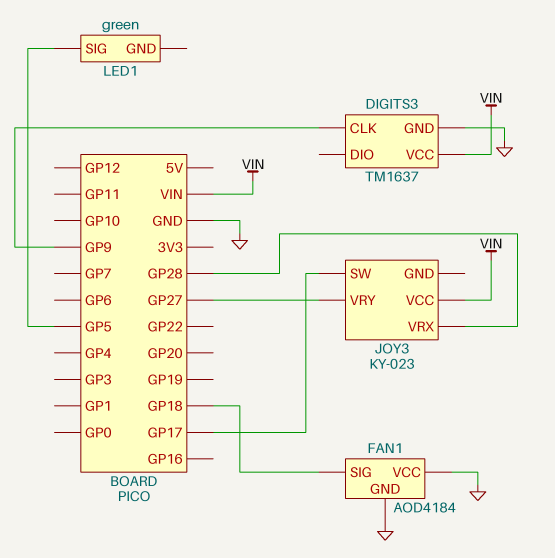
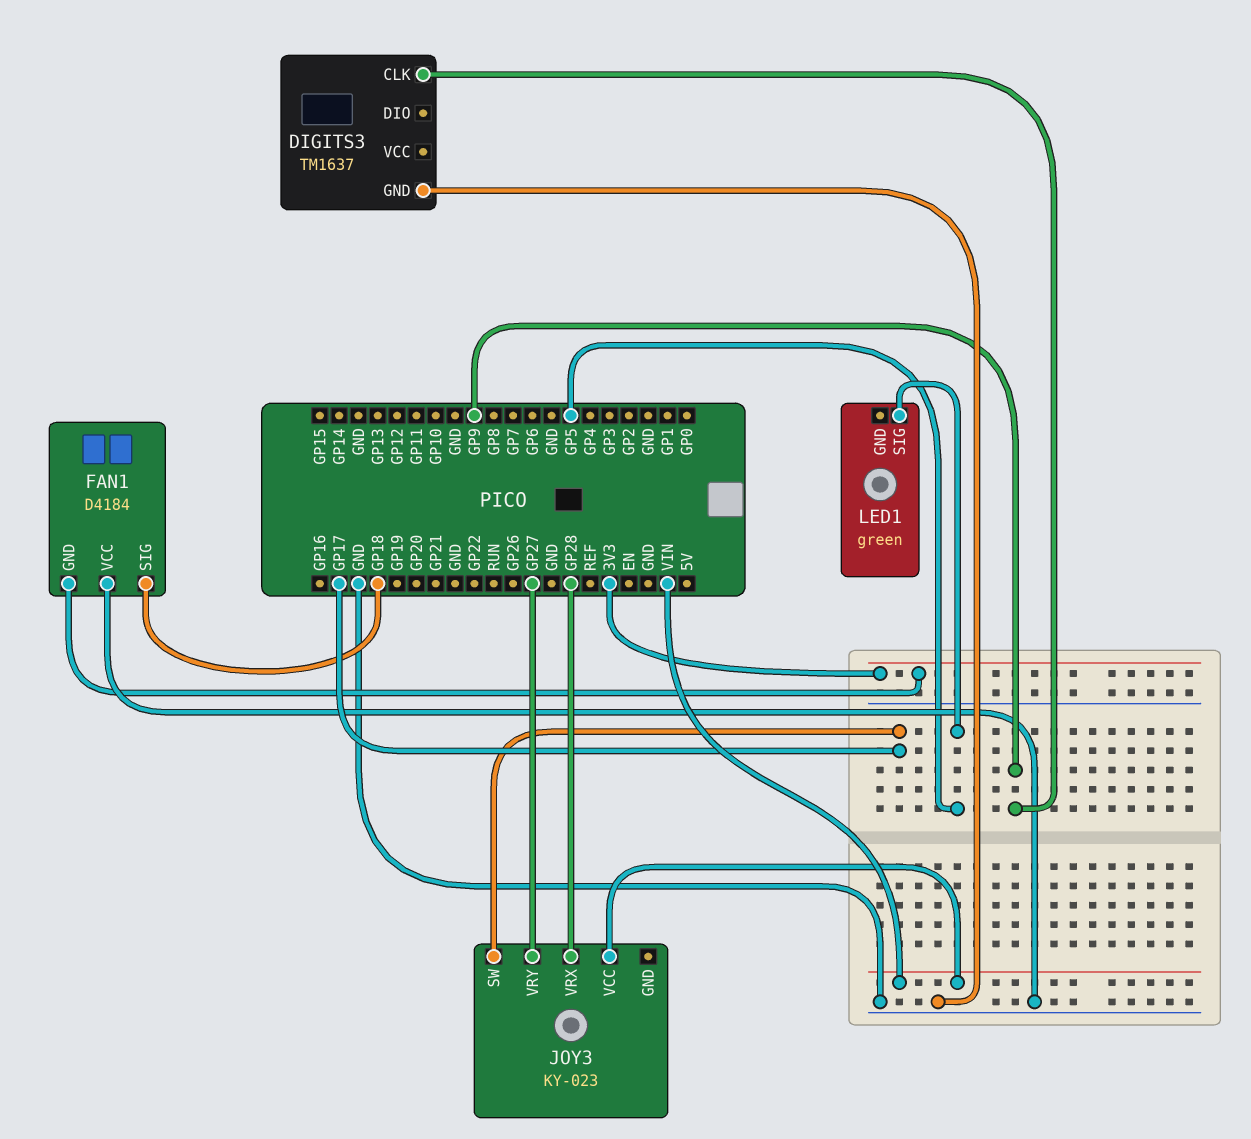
DIGITS3 pin VCC: VIN -> none
FAN1: AOD4184 -> D4184
FAN1 pin GND: GND -> 3V3

